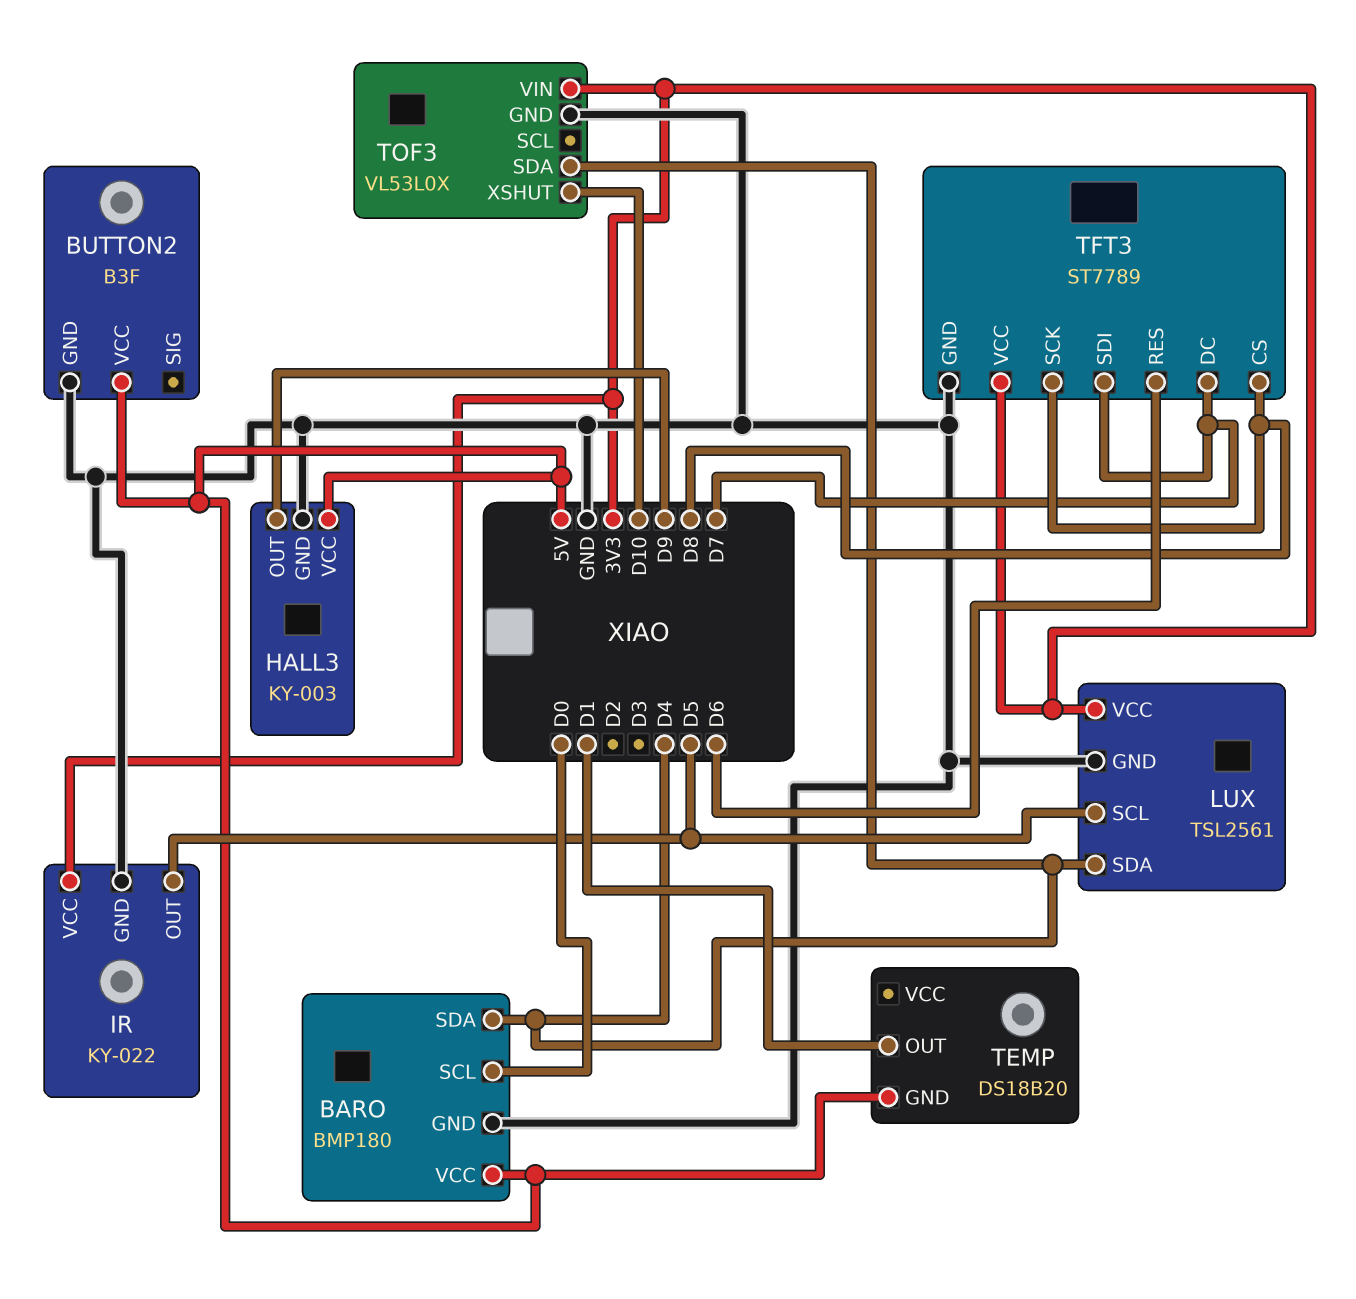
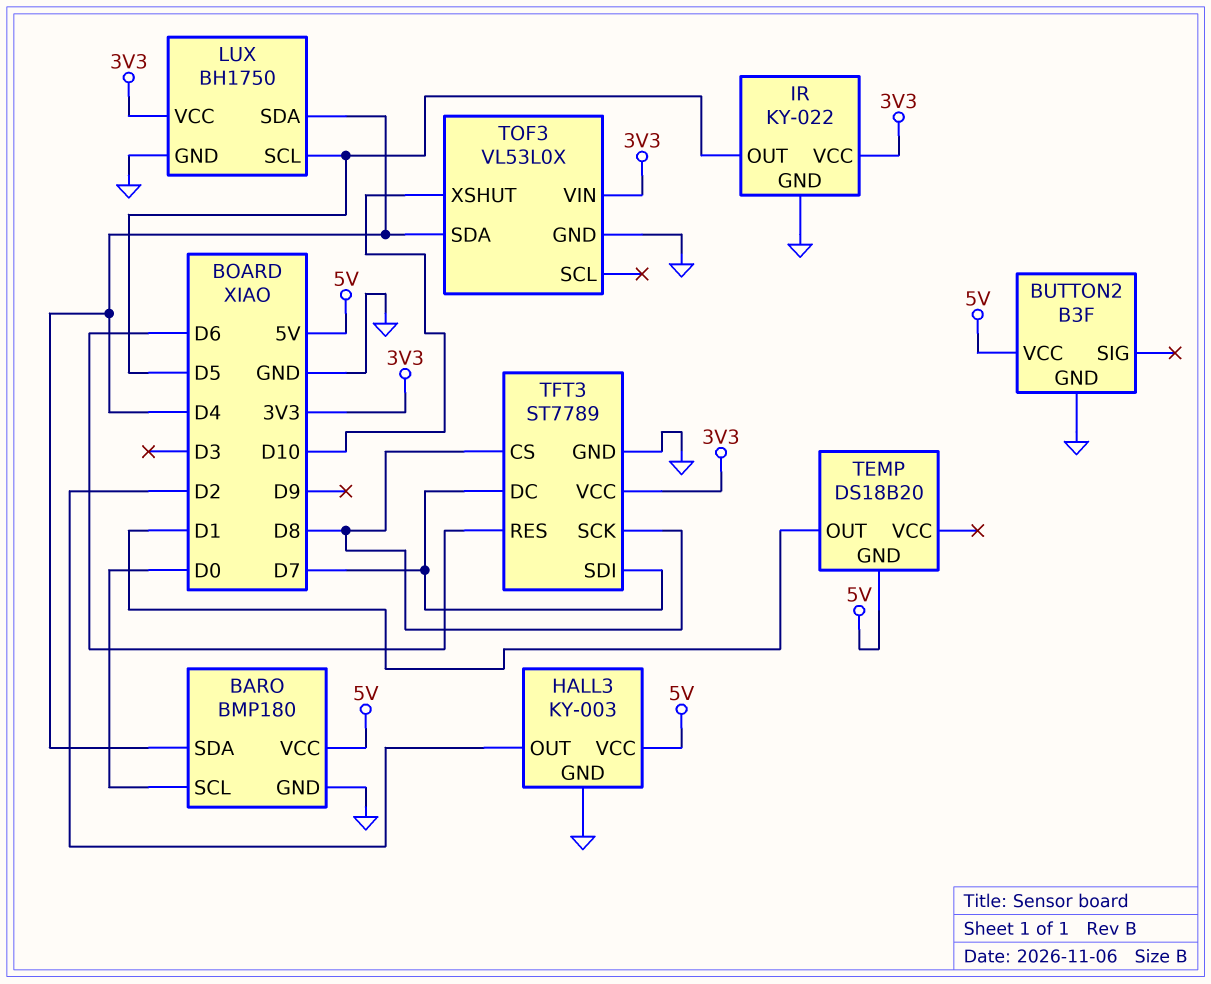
HALL3 pin OUT: D9 -> D2
LUX: TSL2561 -> BH1750

